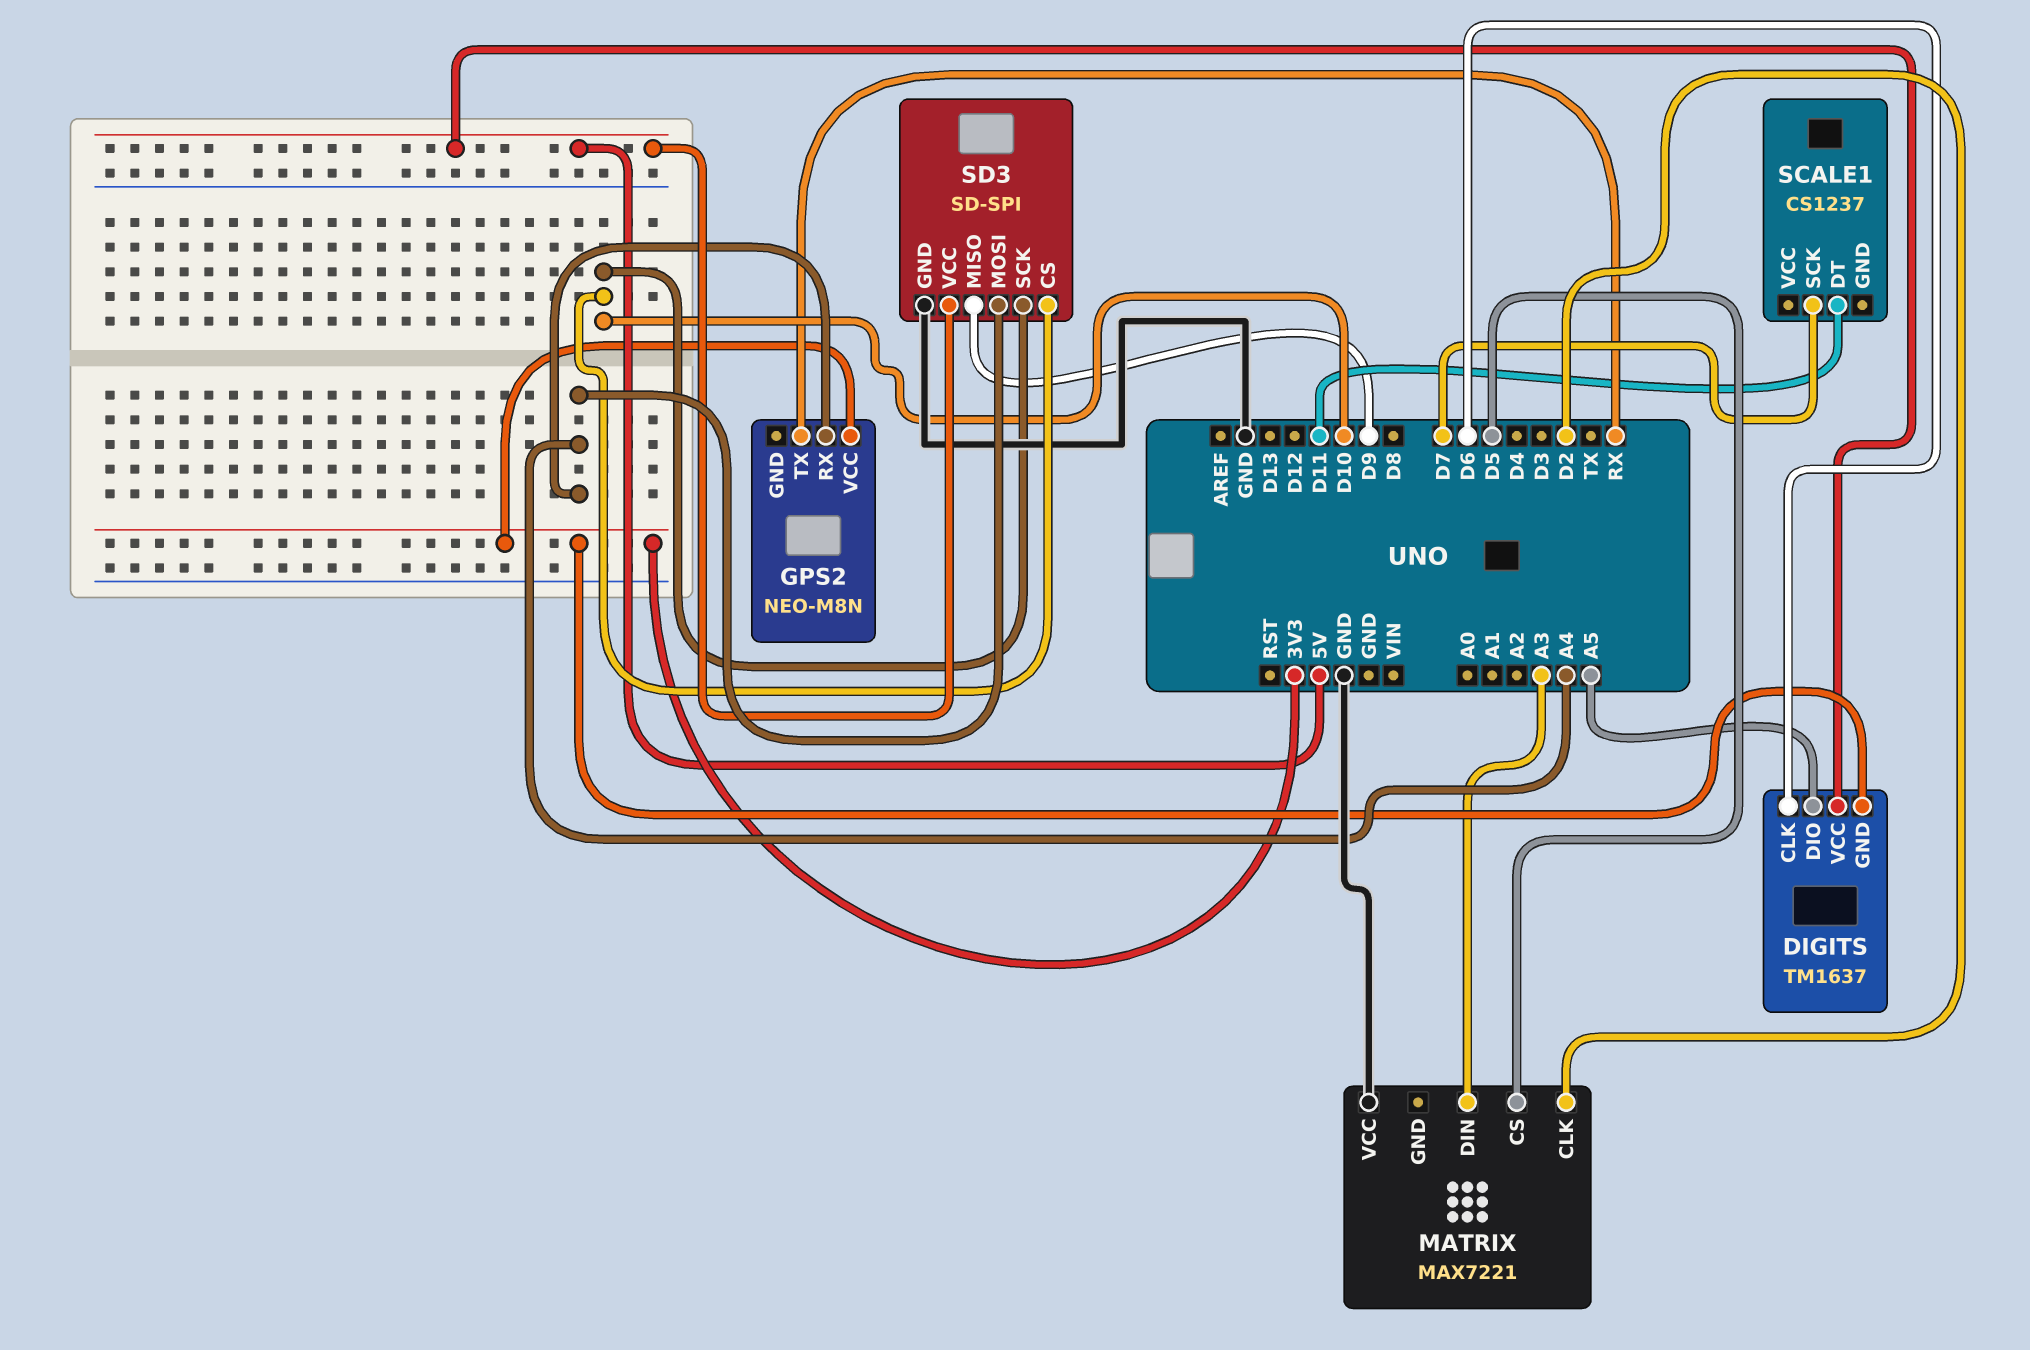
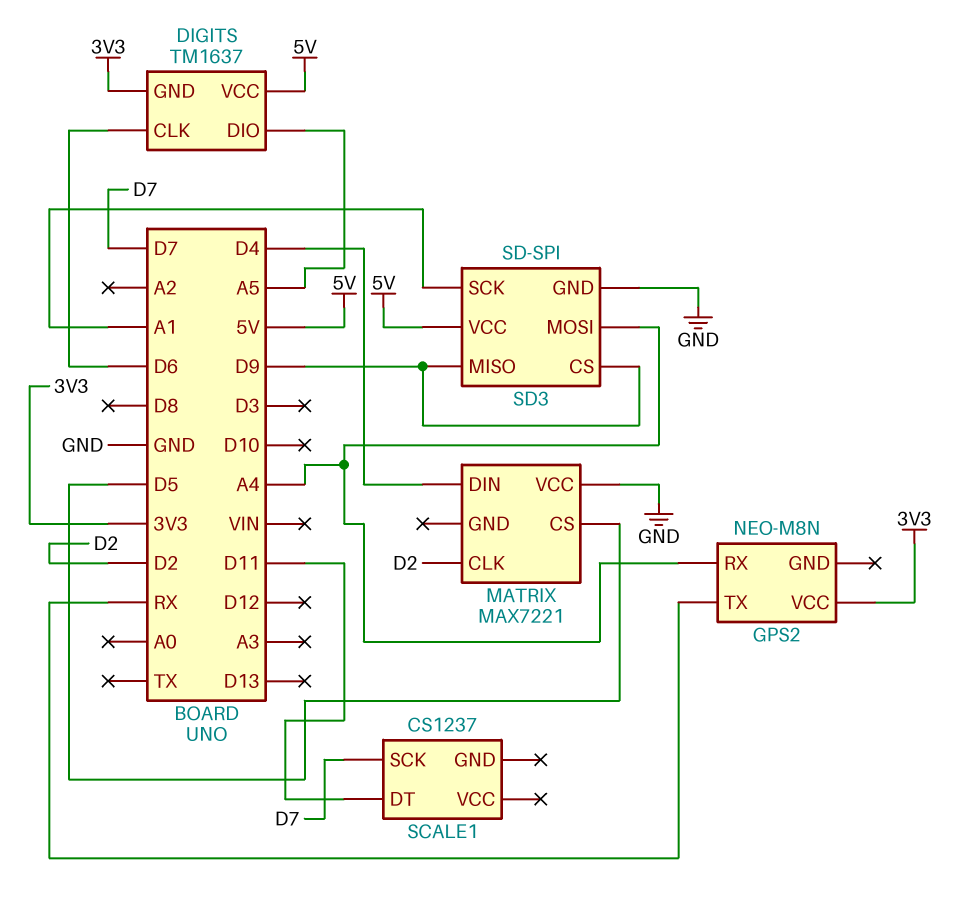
MATRIX pin DIN: A3 -> D4
SD3 pin CS: D10 -> D9
SD3 pin SCK: D10 -> A1

